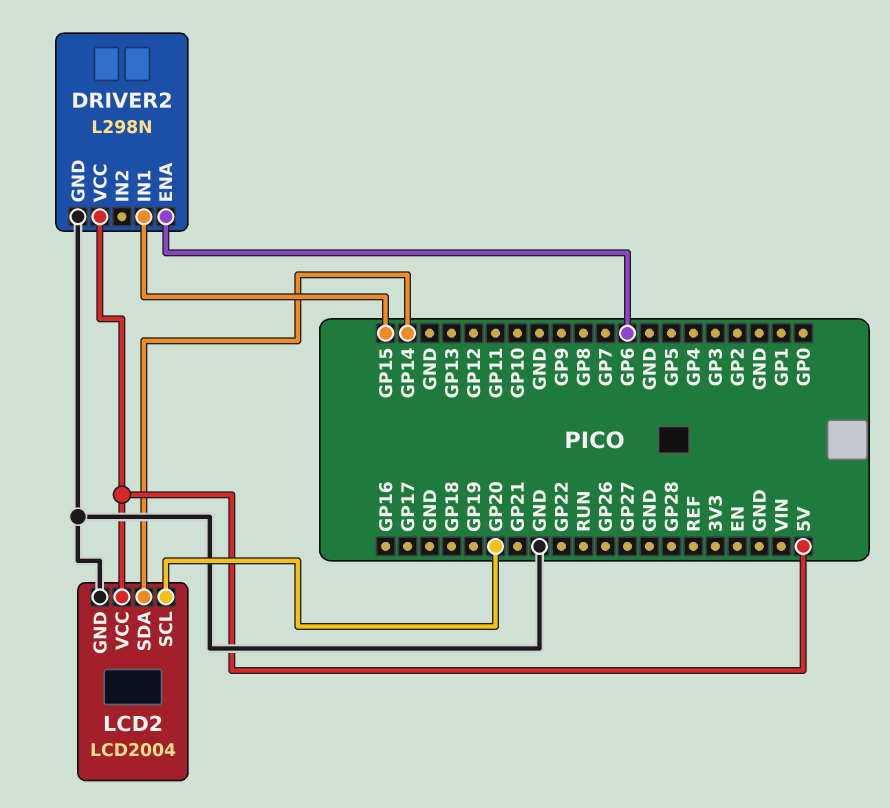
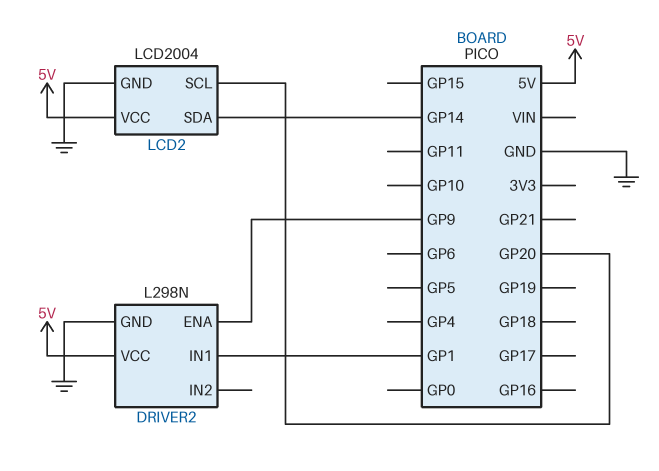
DRIVER2 pin ENA: GP6 -> GP9
DRIVER2 pin IN1: GP15 -> GP1

